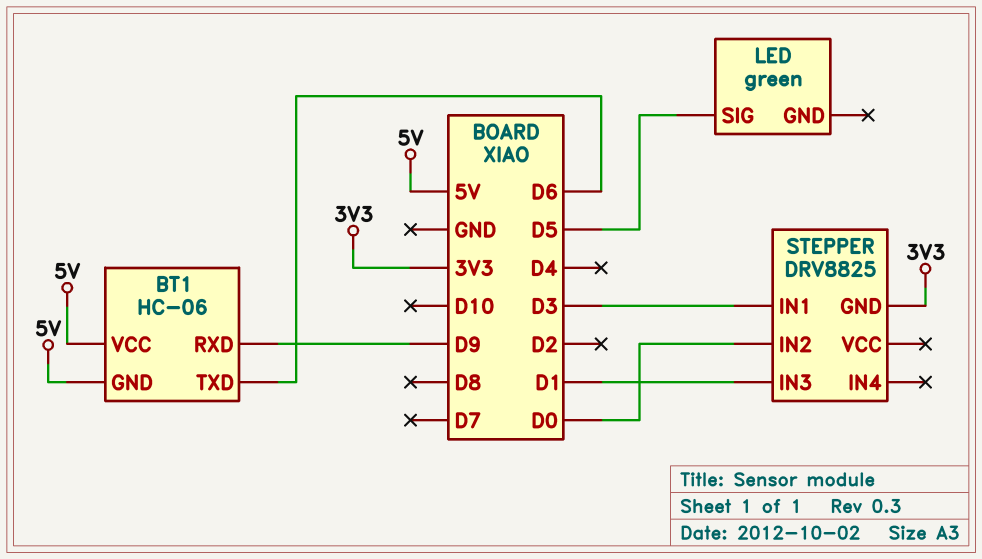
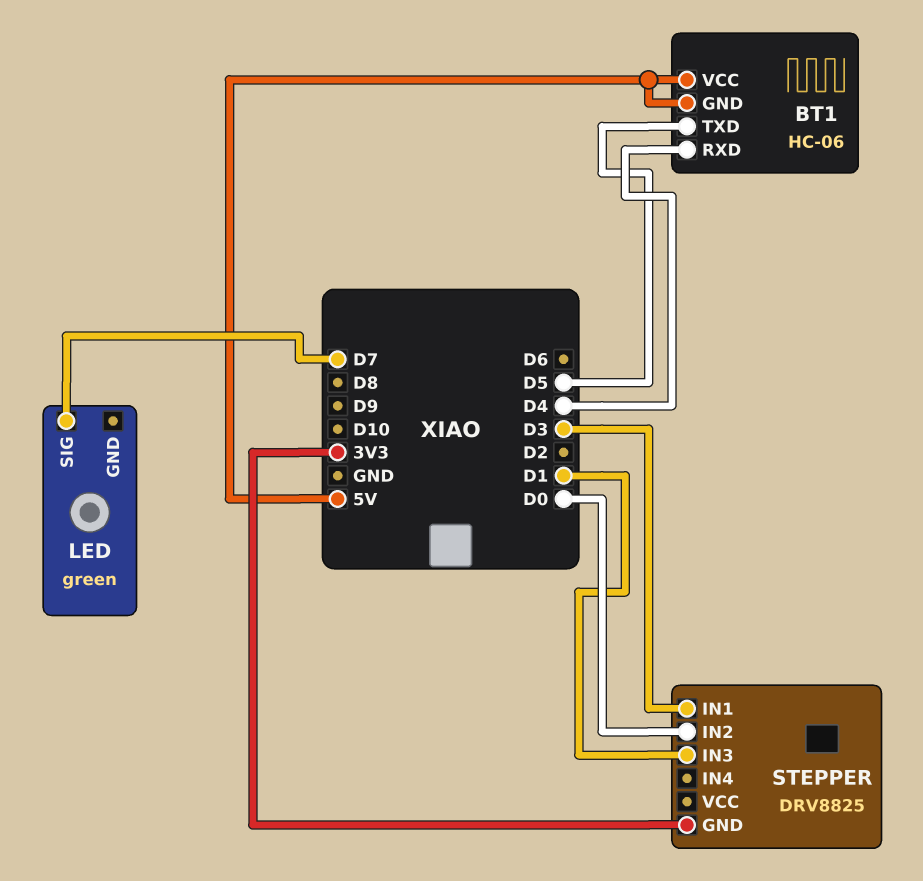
BT1 pin RXD: D9 -> D4
BT1 pin TXD: D6 -> D5
LED pin SIG: D5 -> D7

